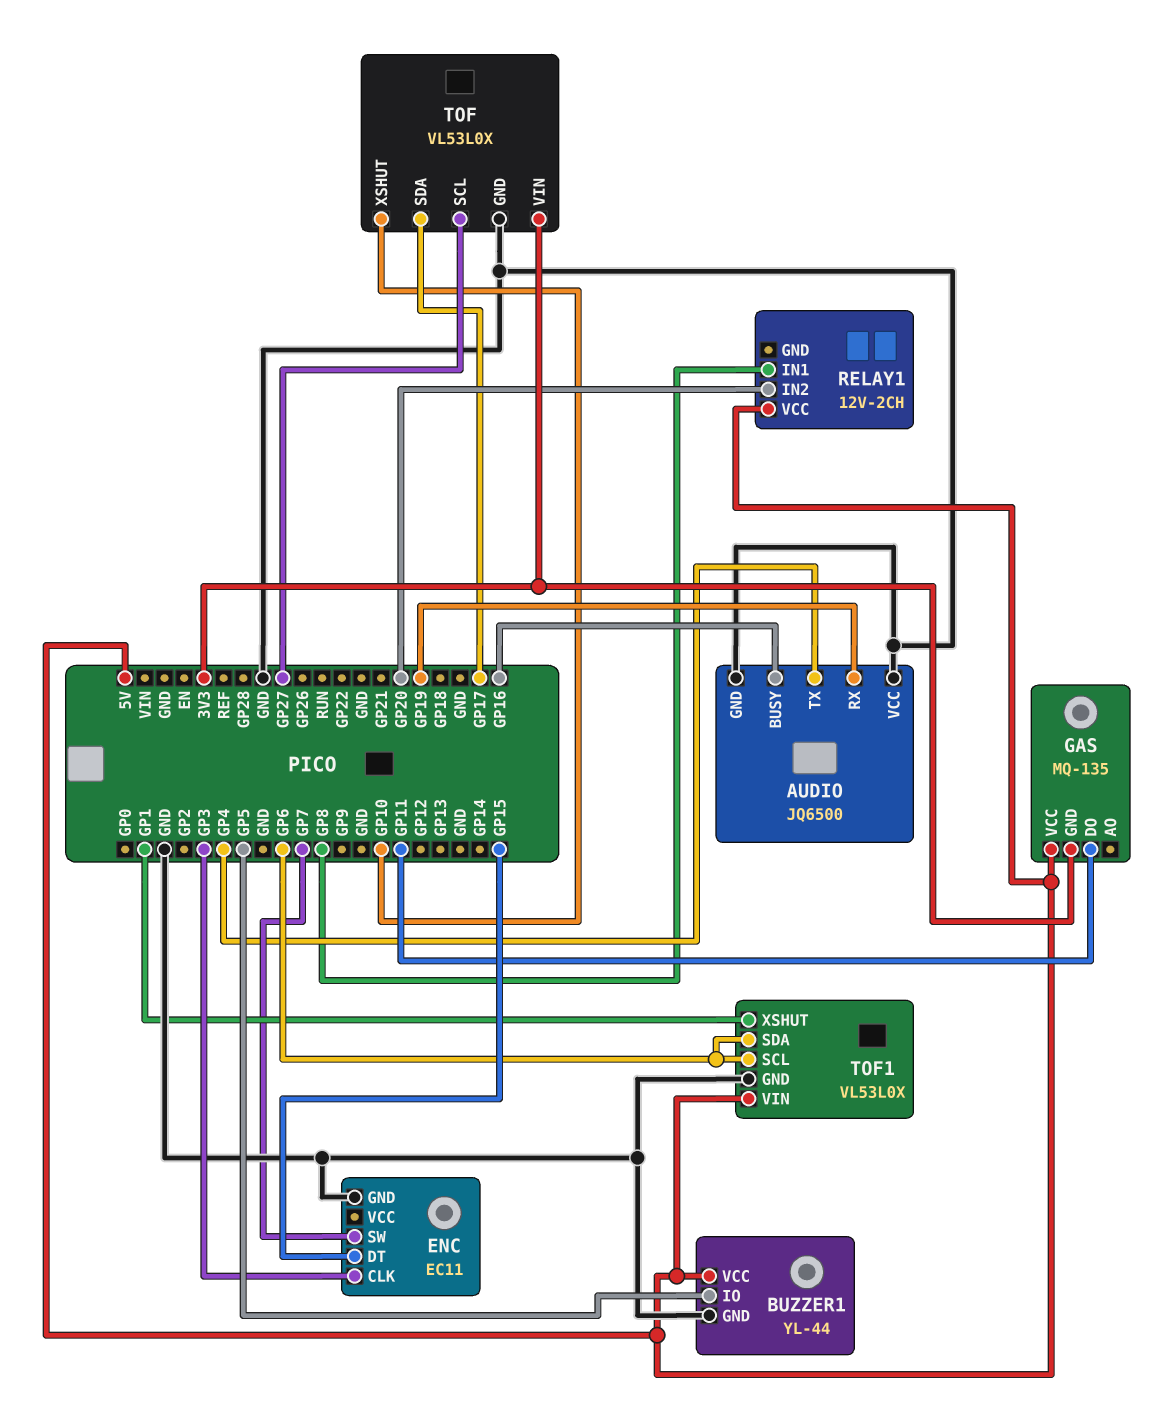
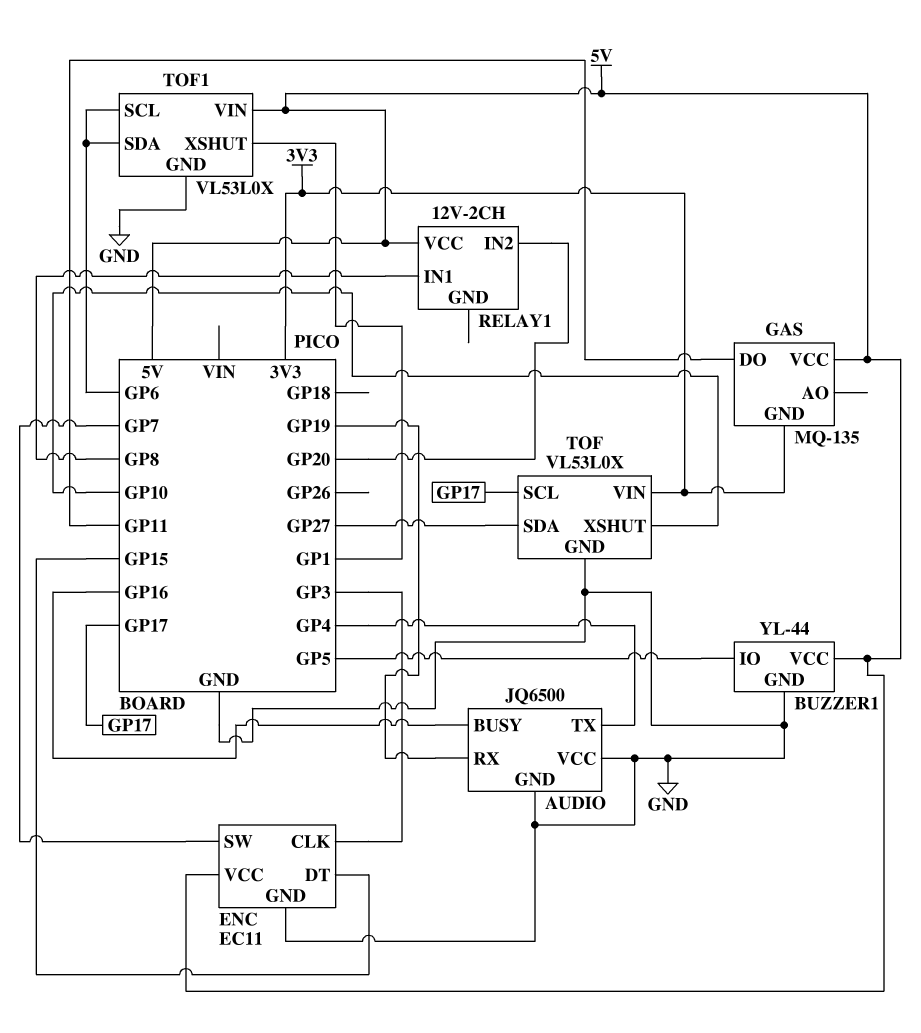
ENC pin VCC: none -> 5V
TOF pin SCL: GP27 -> GP17
TOF pin SDA: GP17 -> GP27

